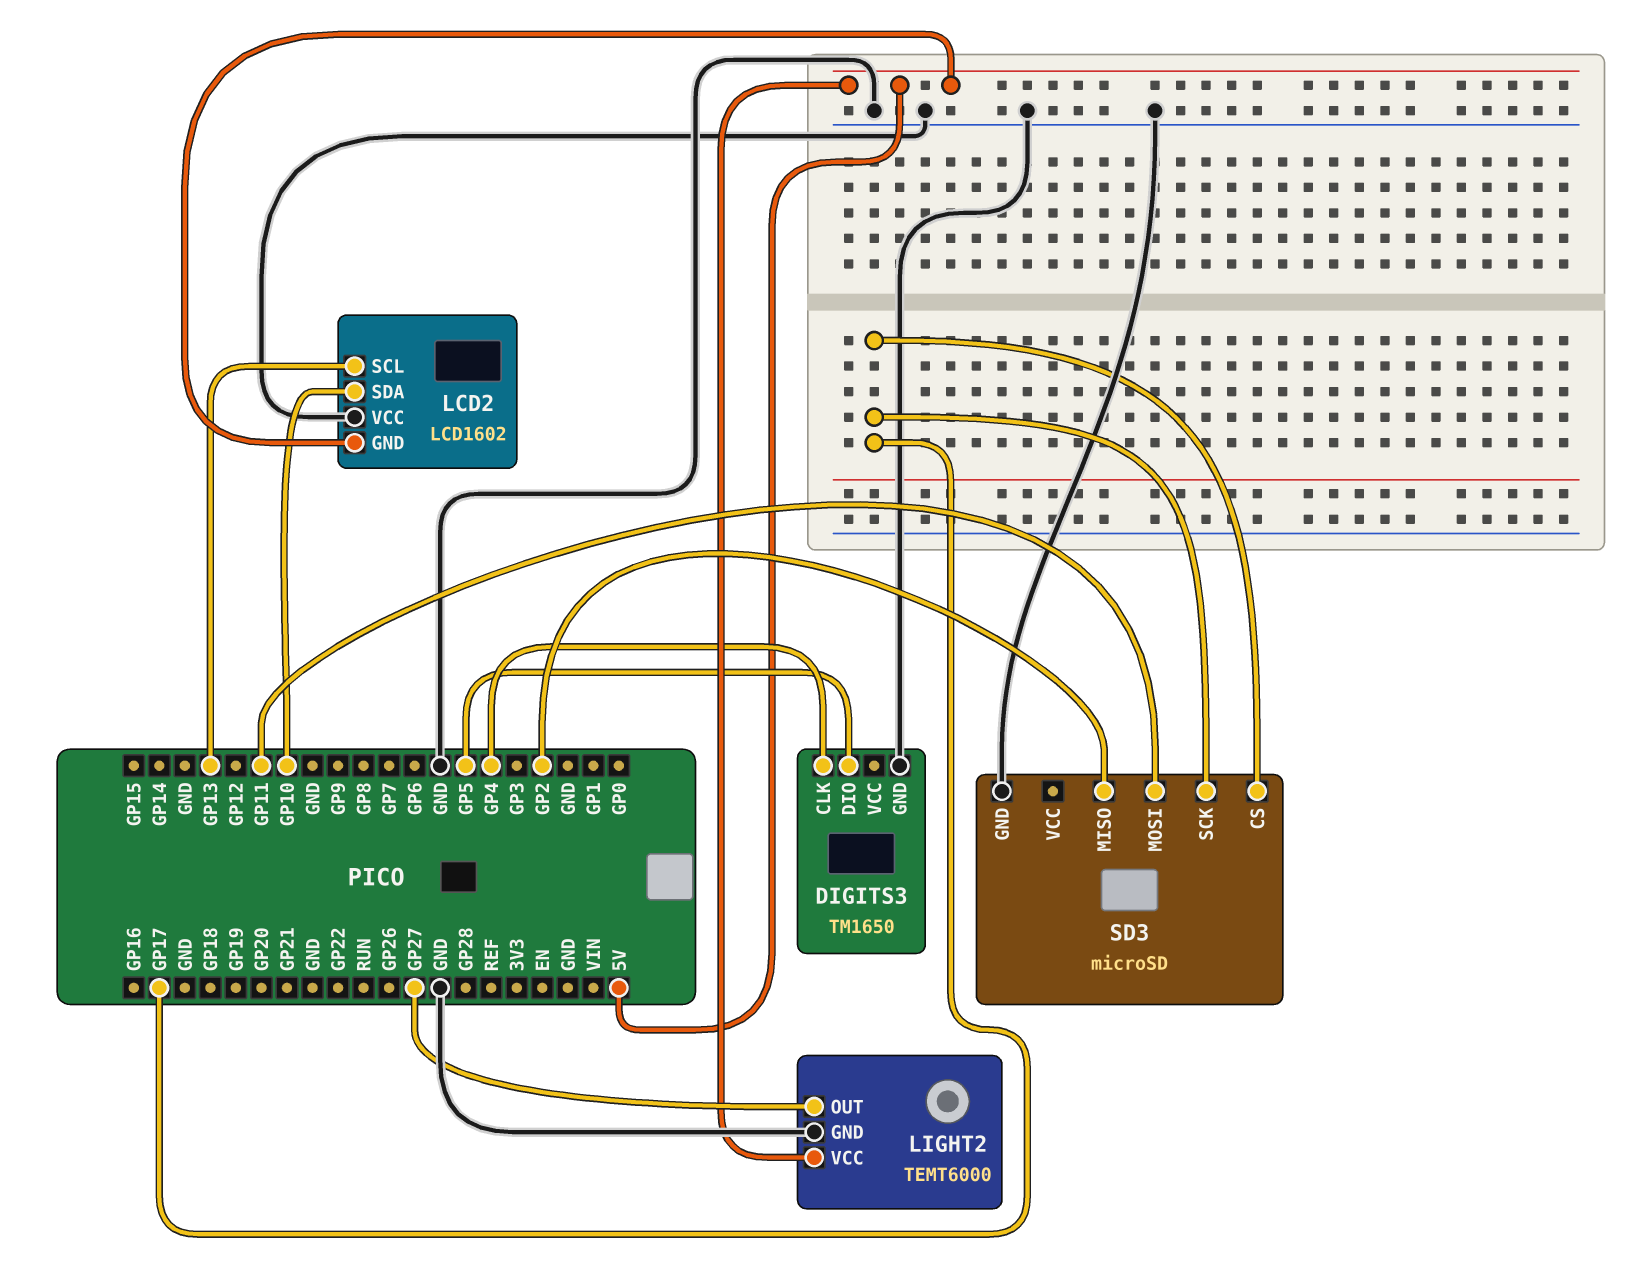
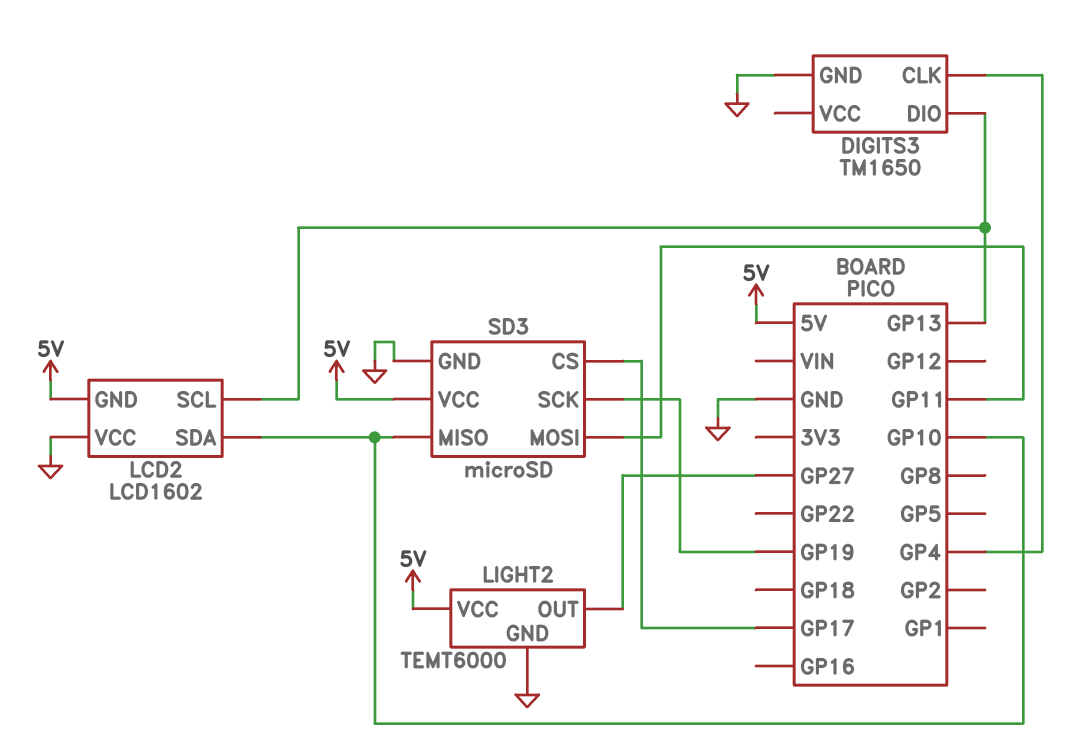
DIGITS3 pin DIO: GP5 -> GP13
SD3 pin MISO: GP2 -> GP10
SD3 pin SCK: GP17 -> GP19
SD3 pin VCC: none -> 5V

